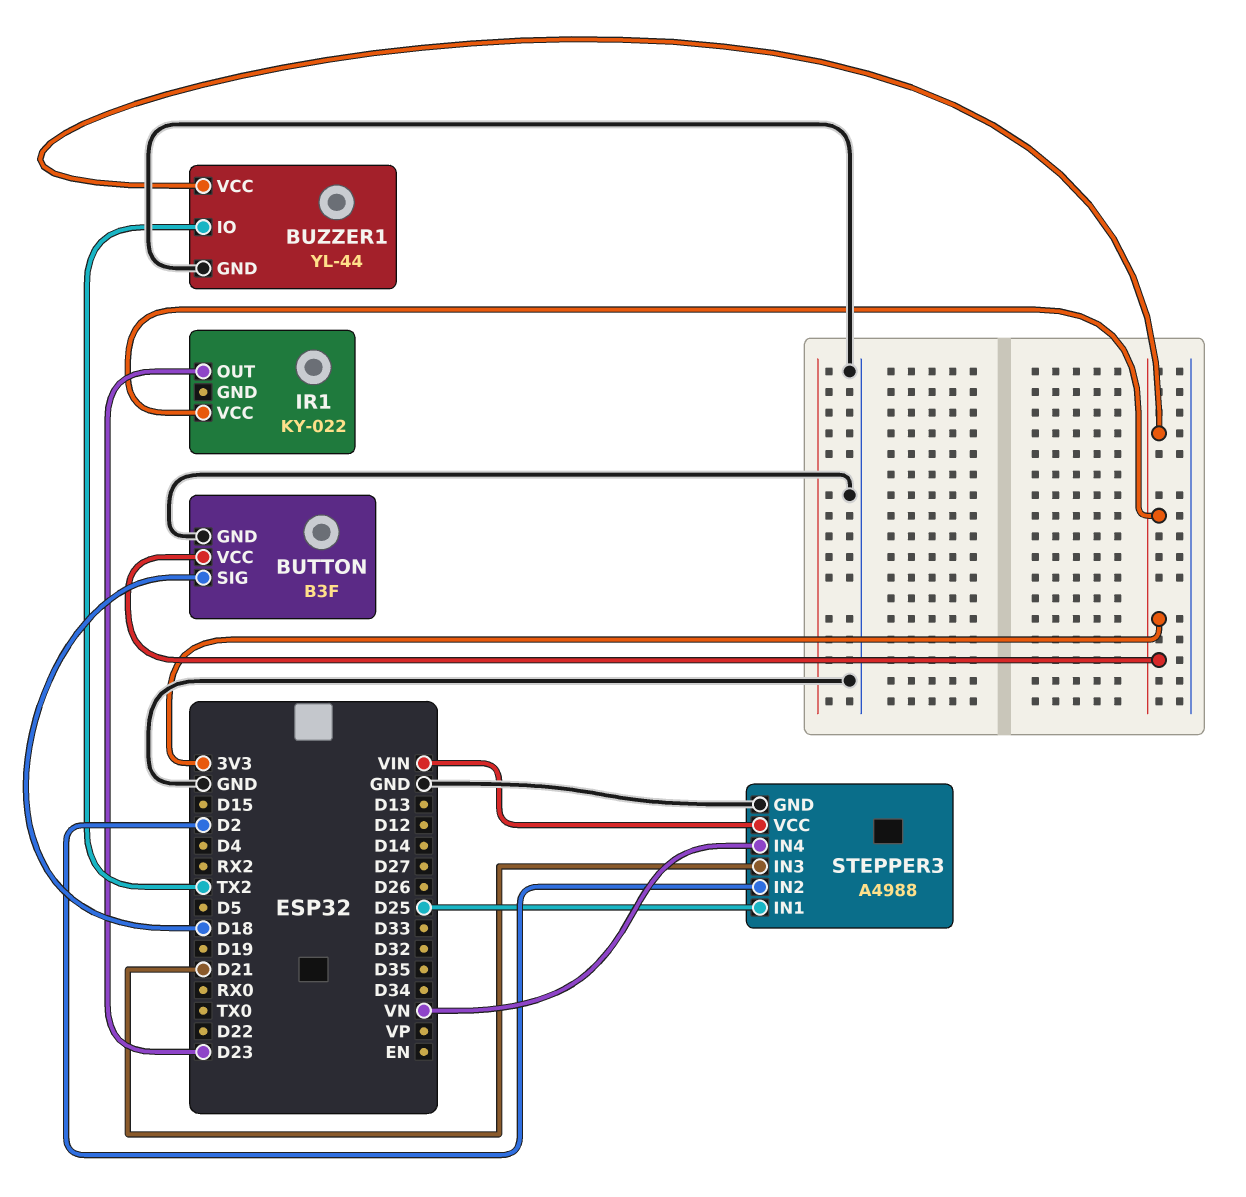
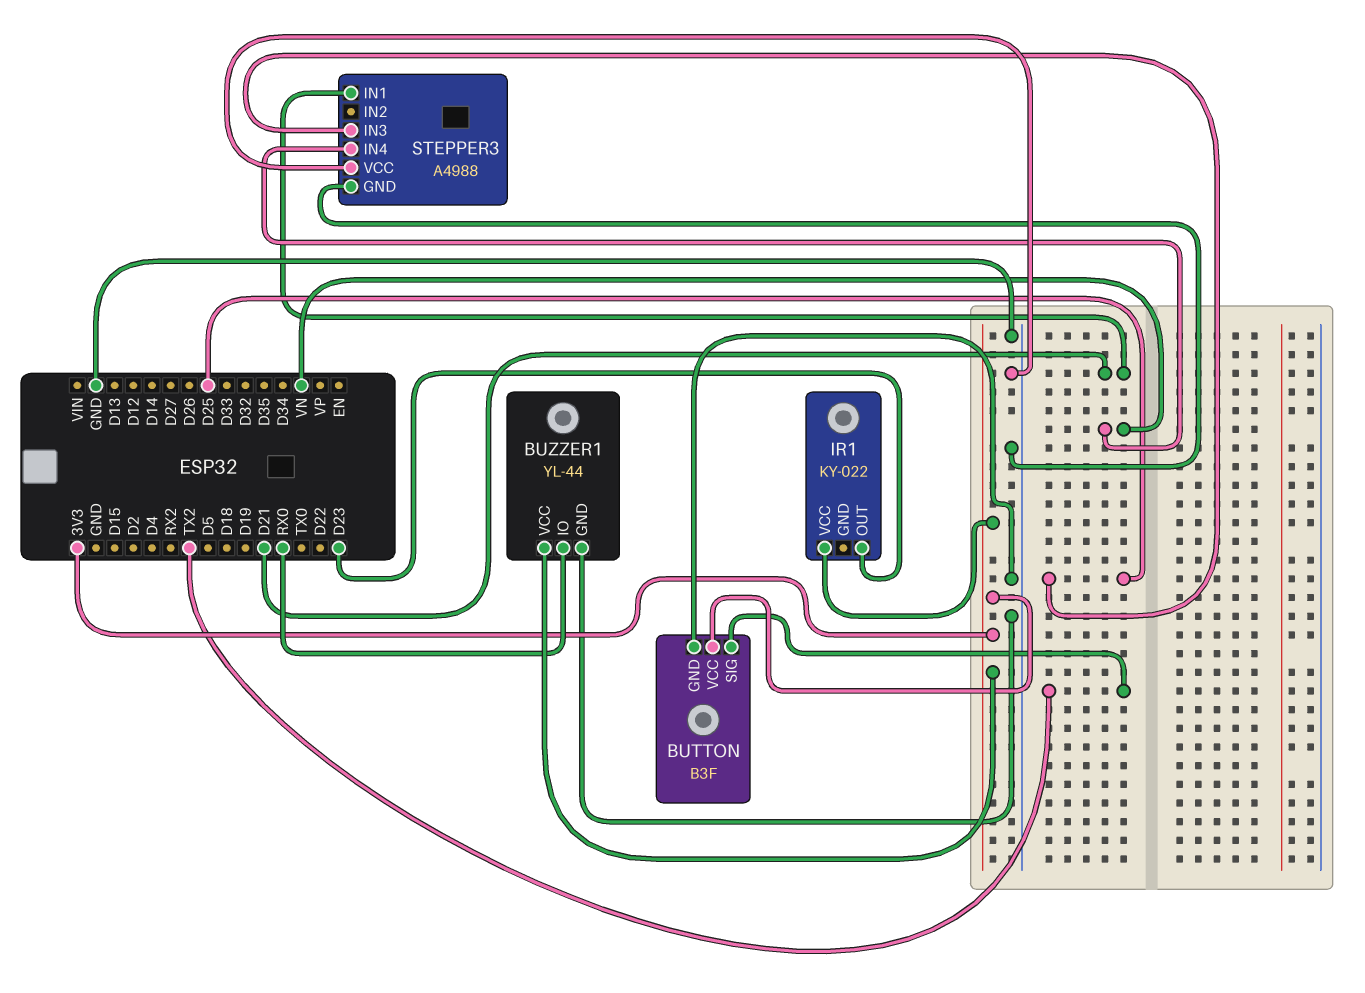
BUTTON pin SIG: D18 -> TX2
BUZZER1 pin IO: TX2 -> RX0
STEPPER3 pin IN1: D25 -> D21
STEPPER3 pin IN2: D2 -> none
STEPPER3 pin IN3: D21 -> D25
STEPPER3 pin VCC: VIN -> GND

